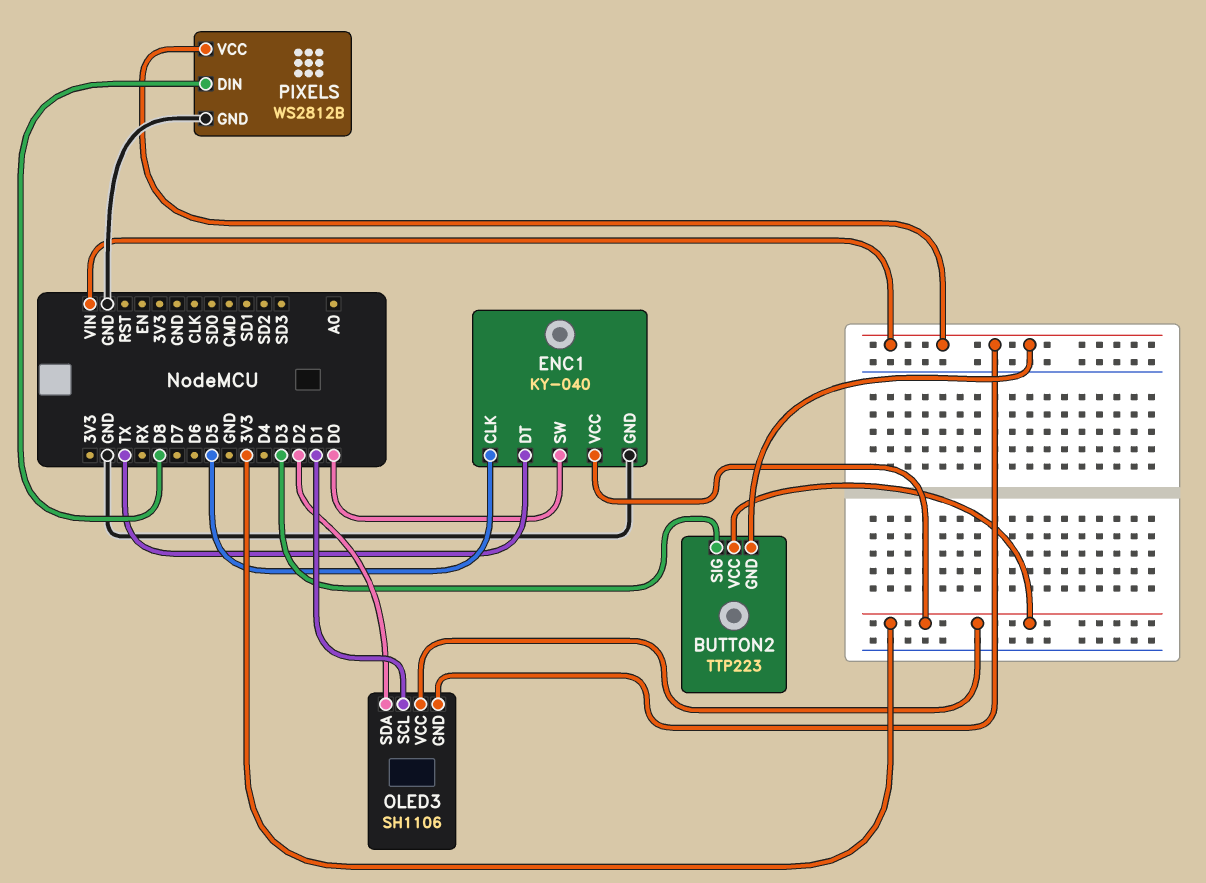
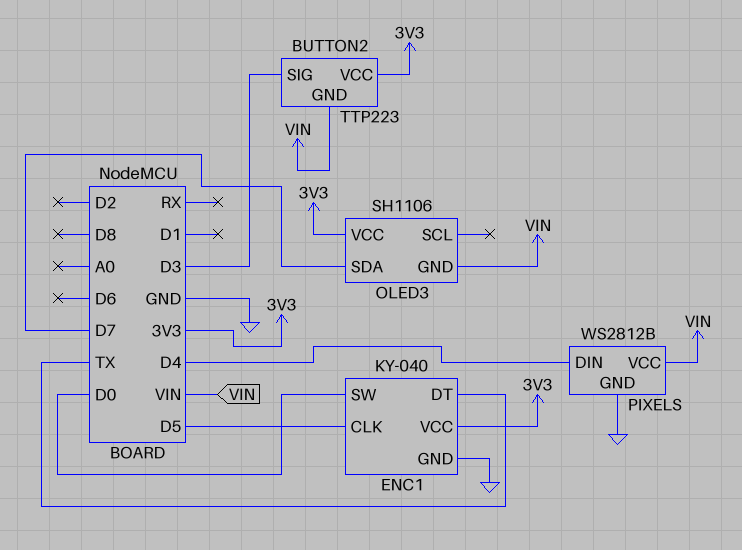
OLED3 pin SCL: D1 -> none
OLED3 pin SDA: D2 -> D7
PIXELS pin DIN: D8 -> D4

